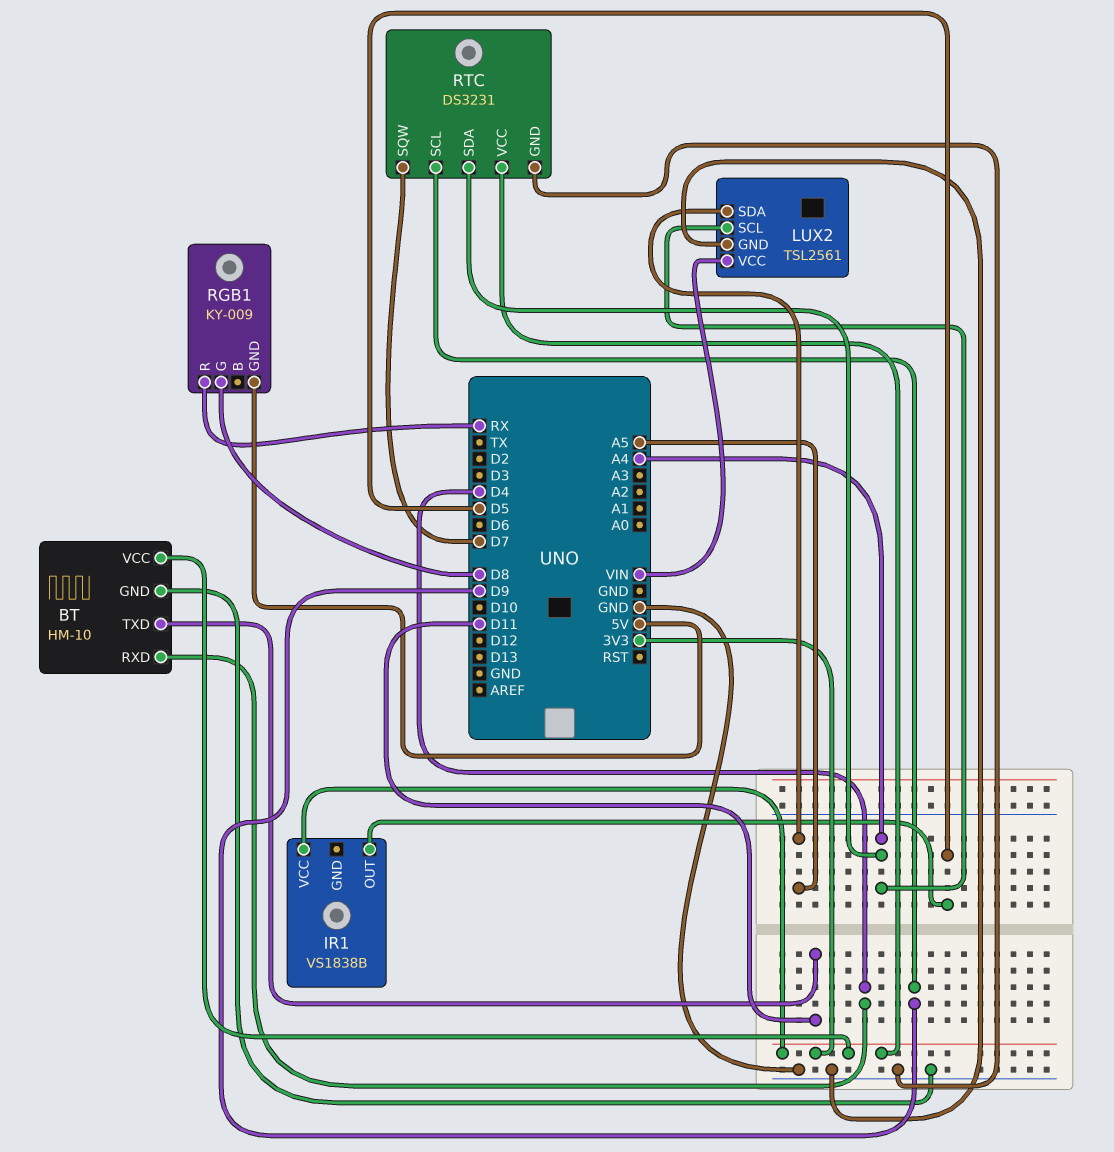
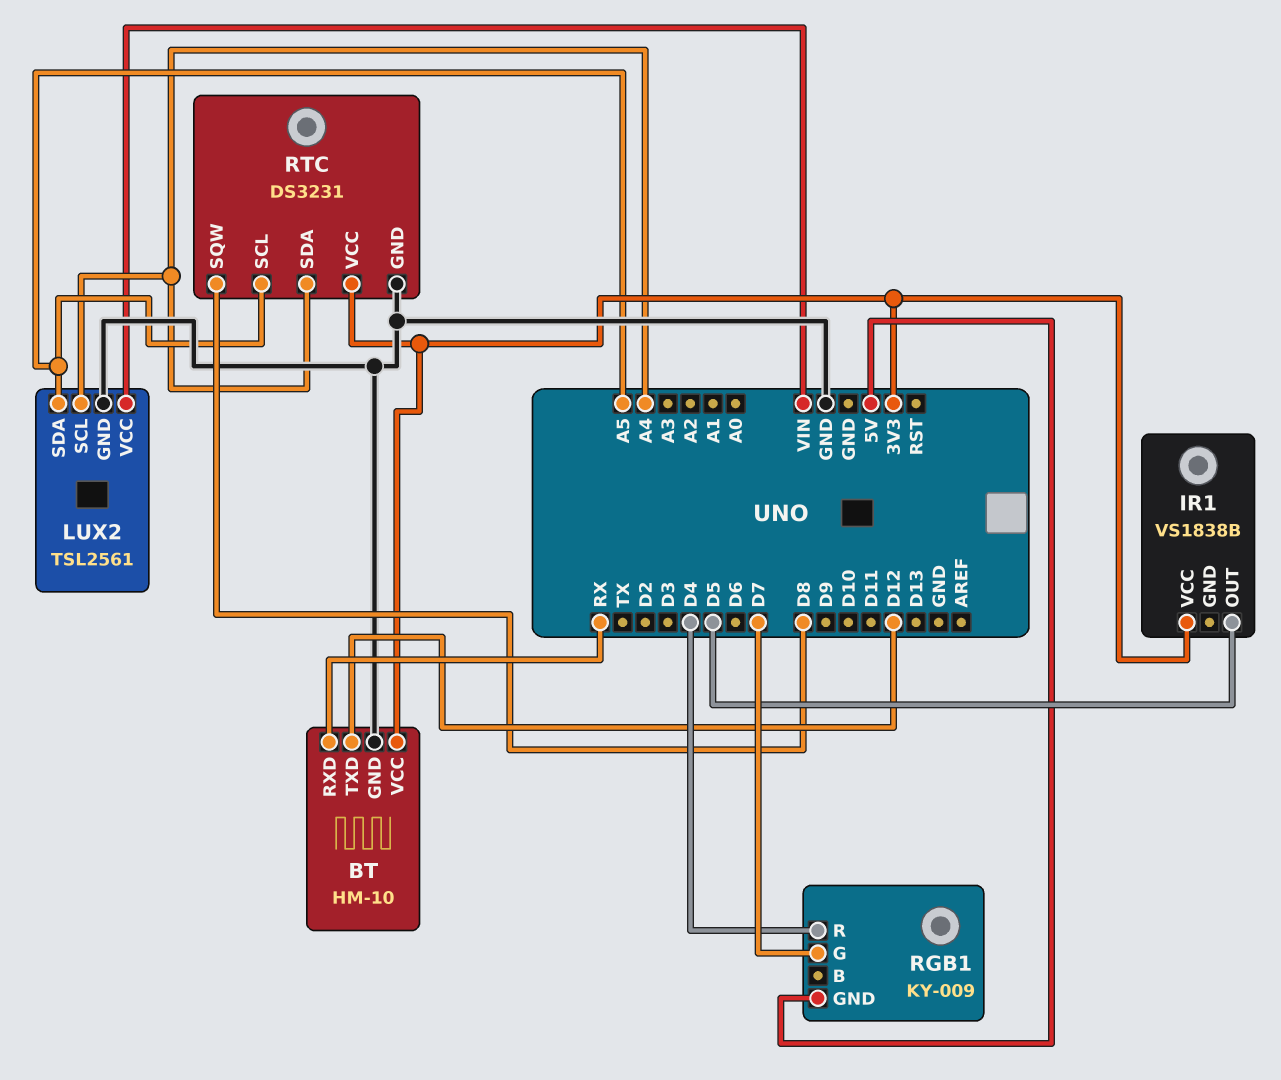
BT pin RXD: D4 -> RX
BT pin TXD: D11 -> D12
RGB1 pin G: D8 -> D7
RGB1 pin R: RX -> D4
RTC pin SCL: D9 -> A5
RTC pin SQW: D7 -> D8

